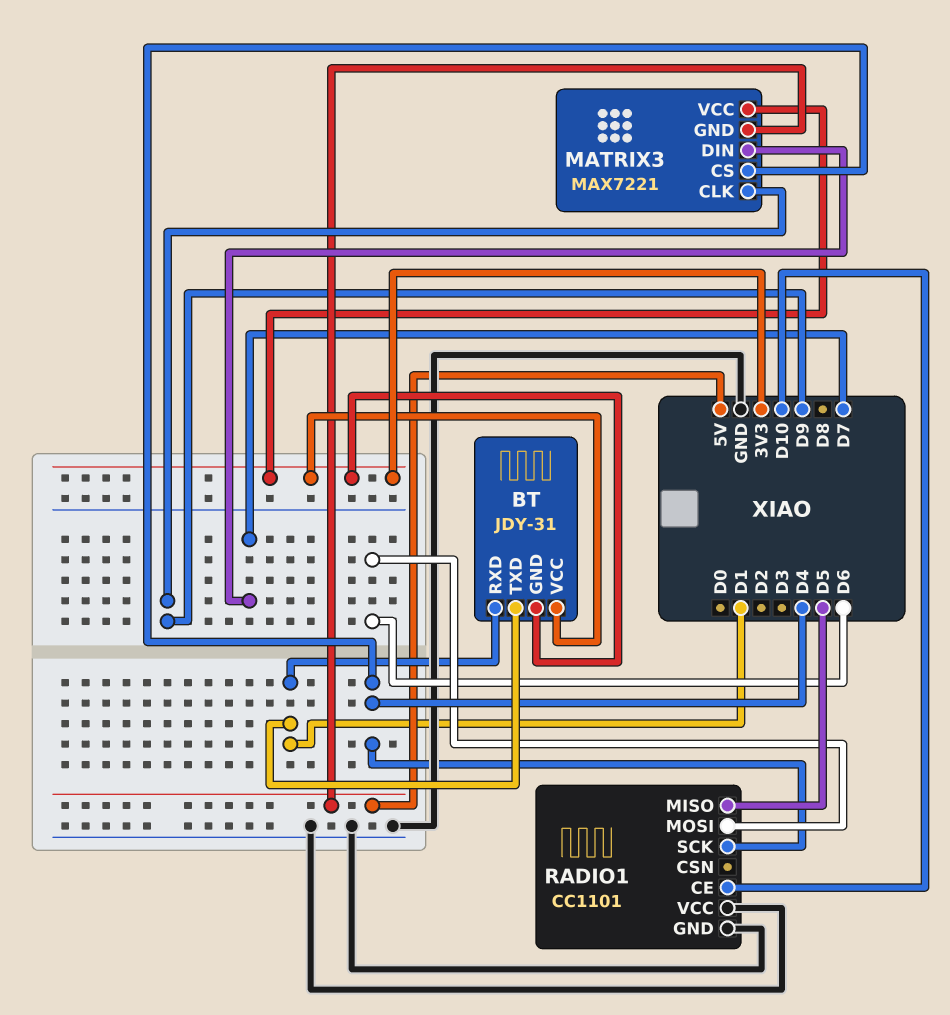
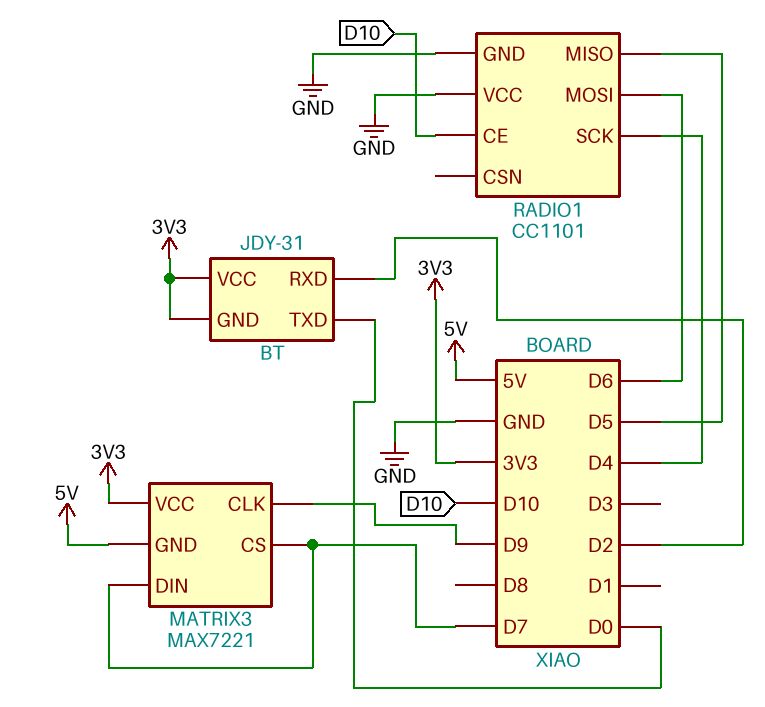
BT pin RXD: D1 -> D2
BT pin TXD: D1 -> D0
MATRIX3 pin CS: D4 -> D7

